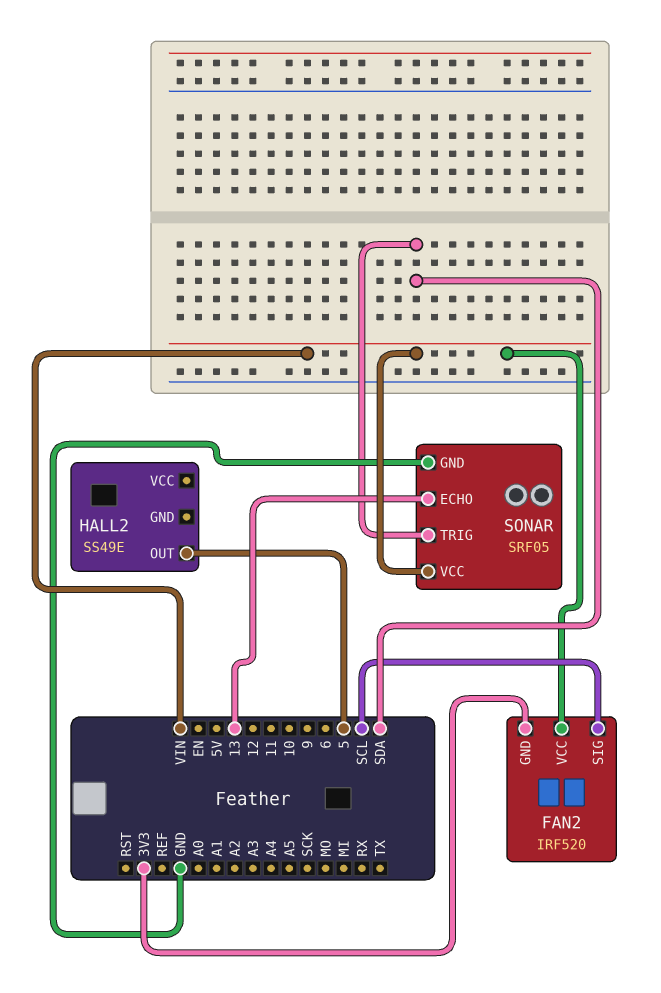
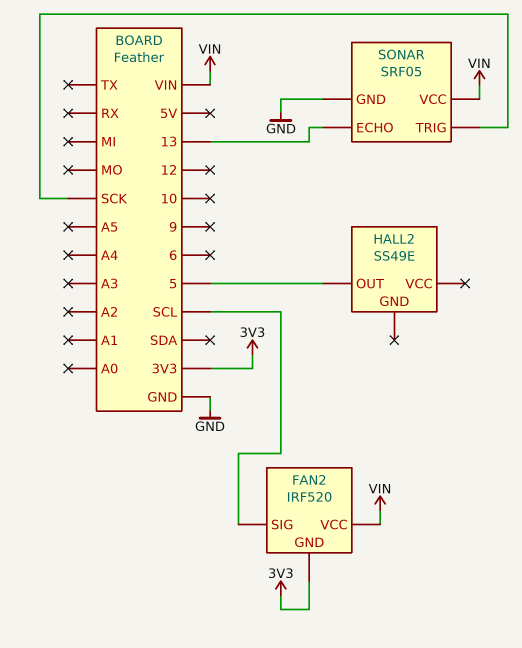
SONAR pin TRIG: SDA -> SCK

